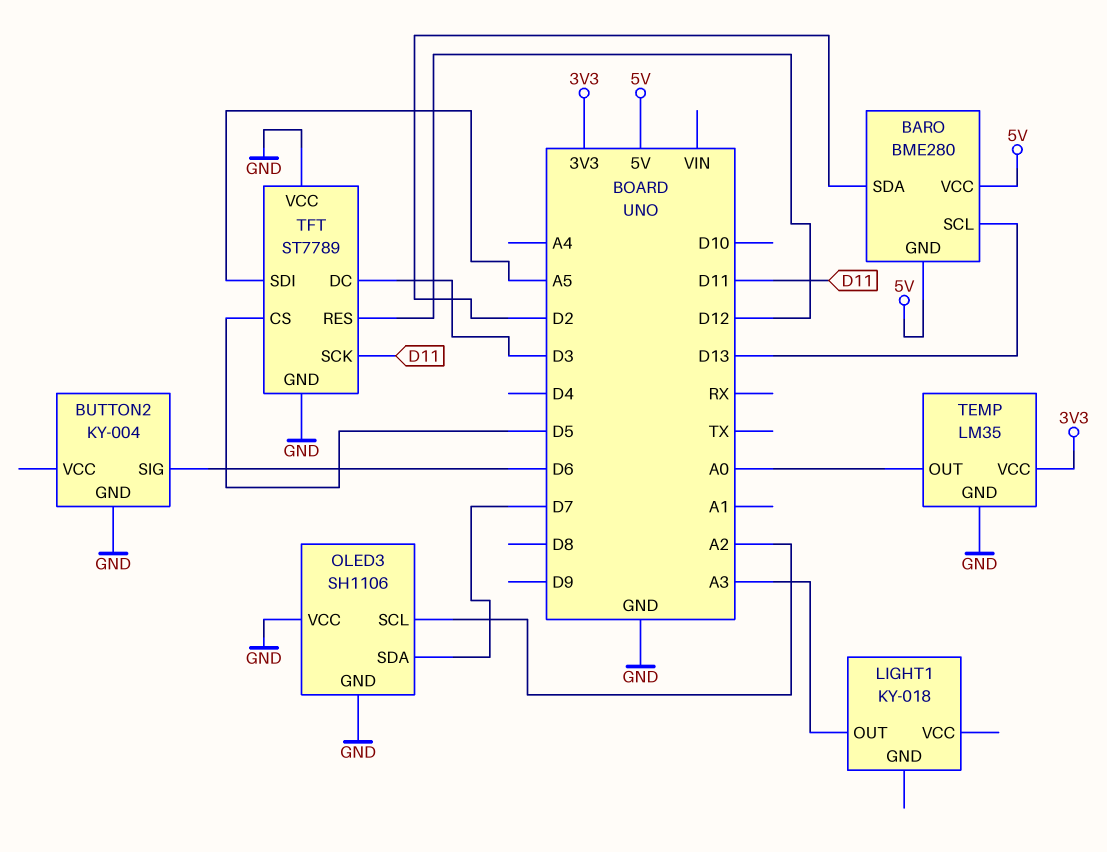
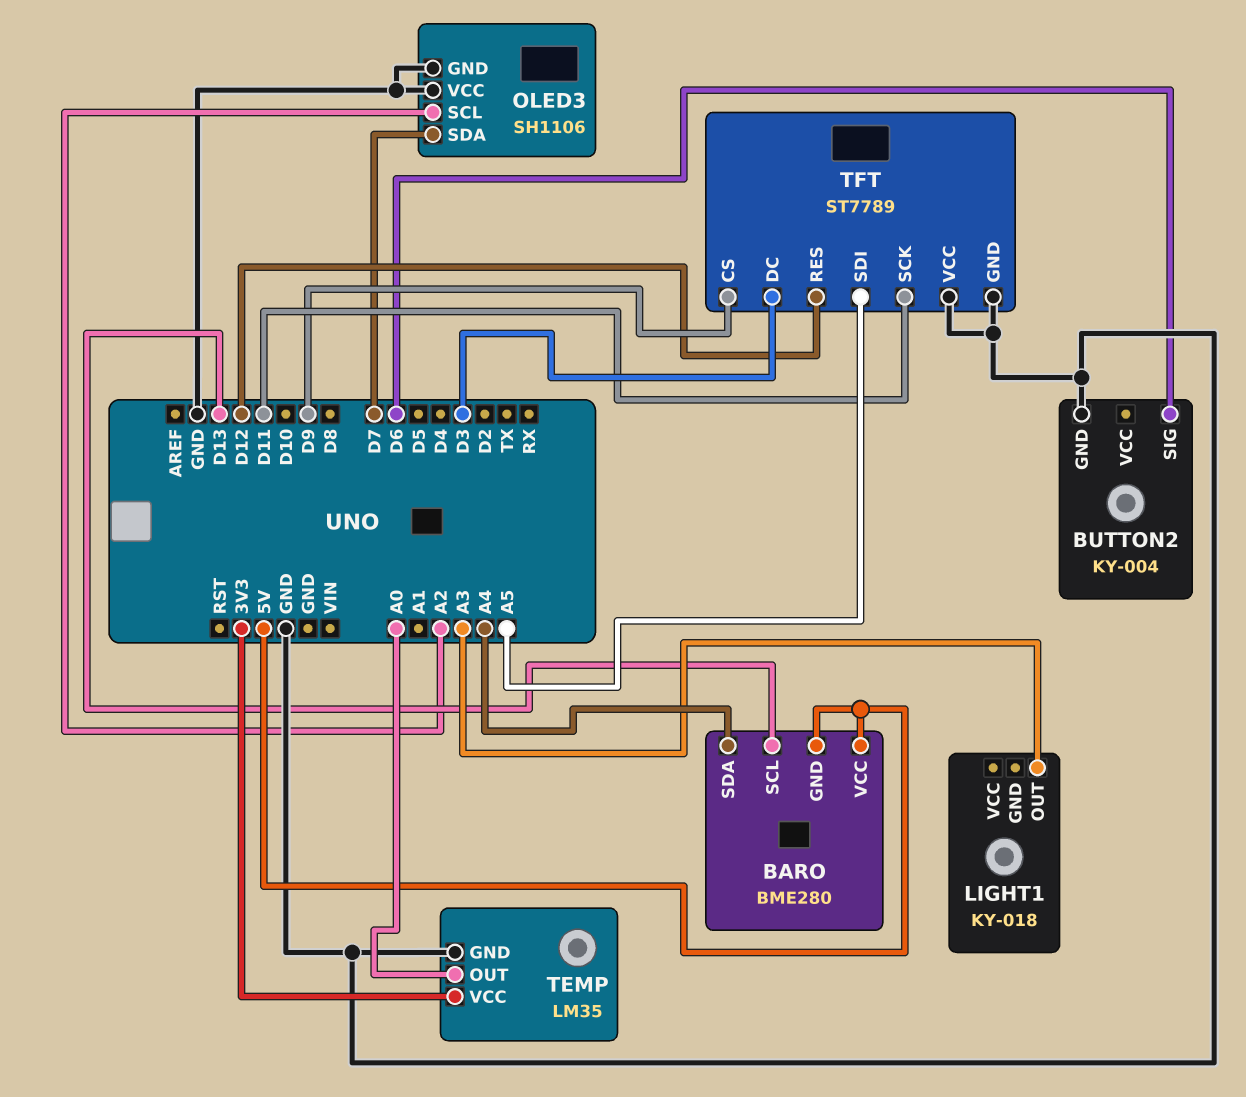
BARO pin SDA: D2 -> A4
TFT pin CS: D5 -> D9

